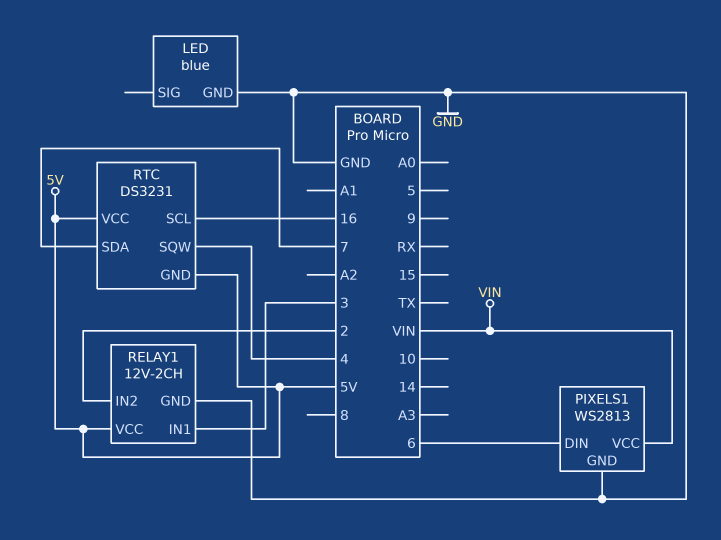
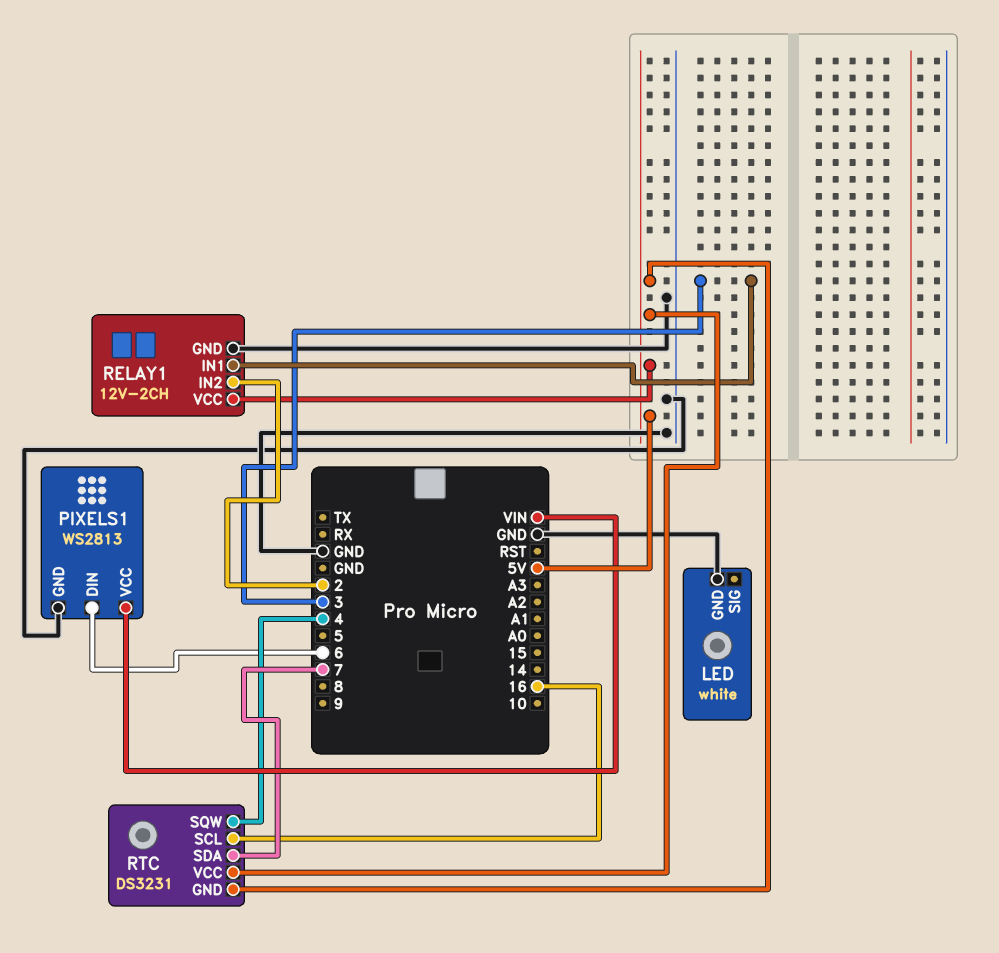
LED: blue -> white

